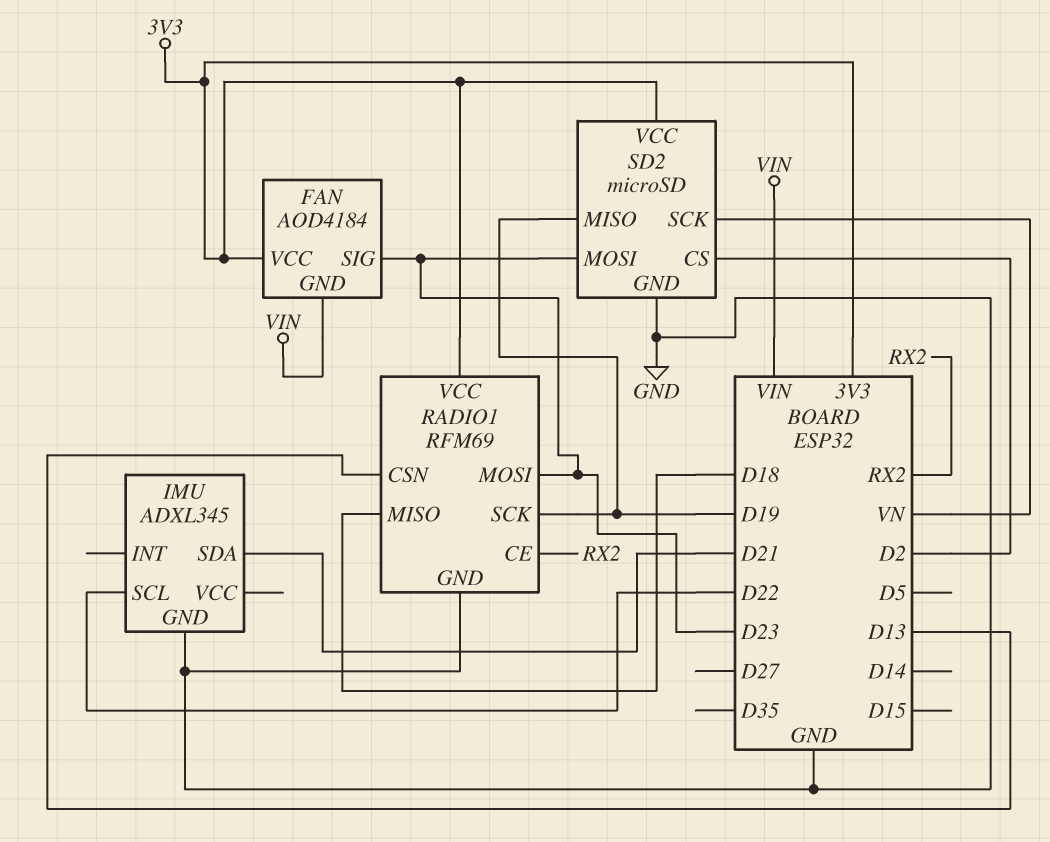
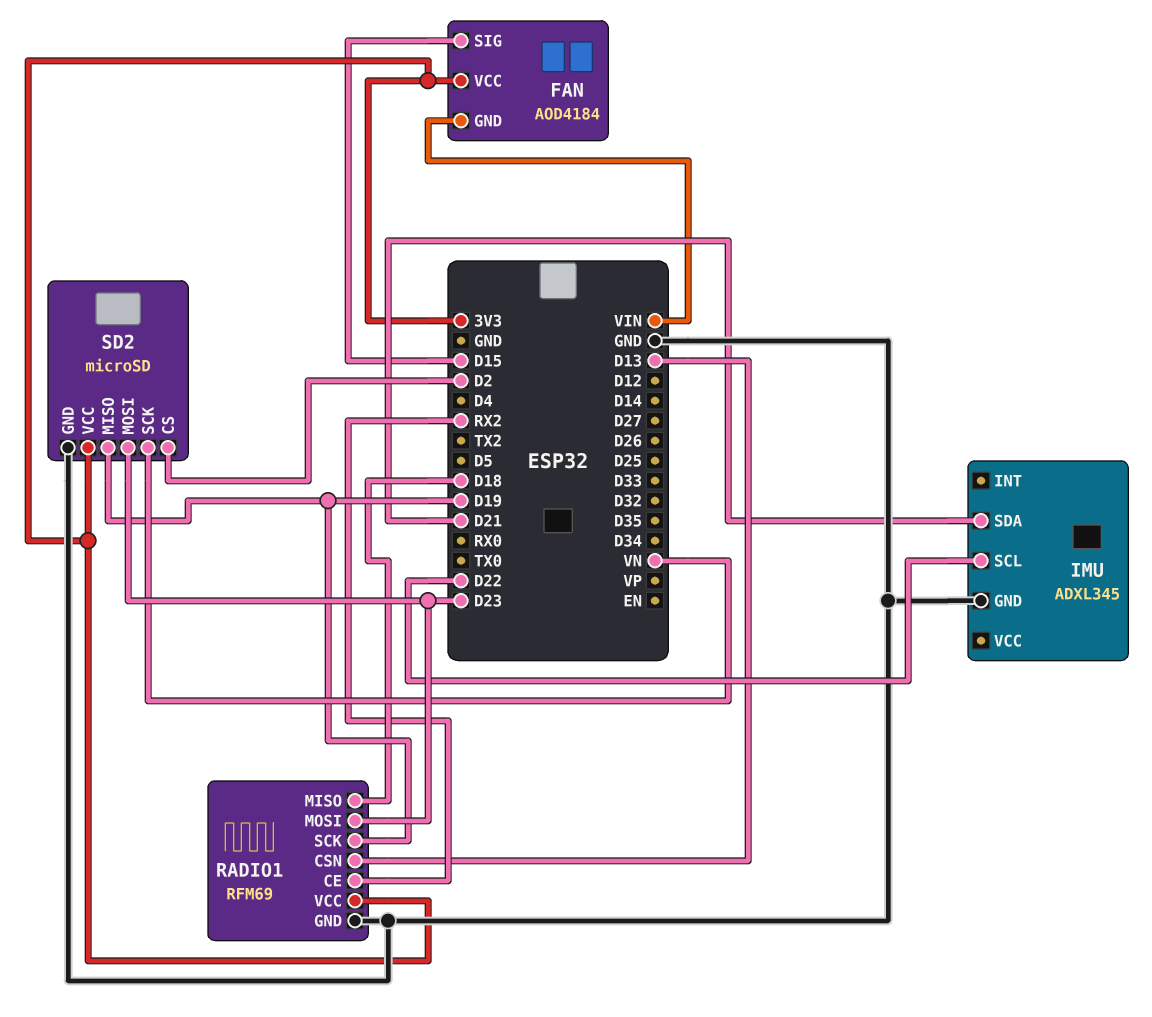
FAN pin SIG: D23 -> D15

